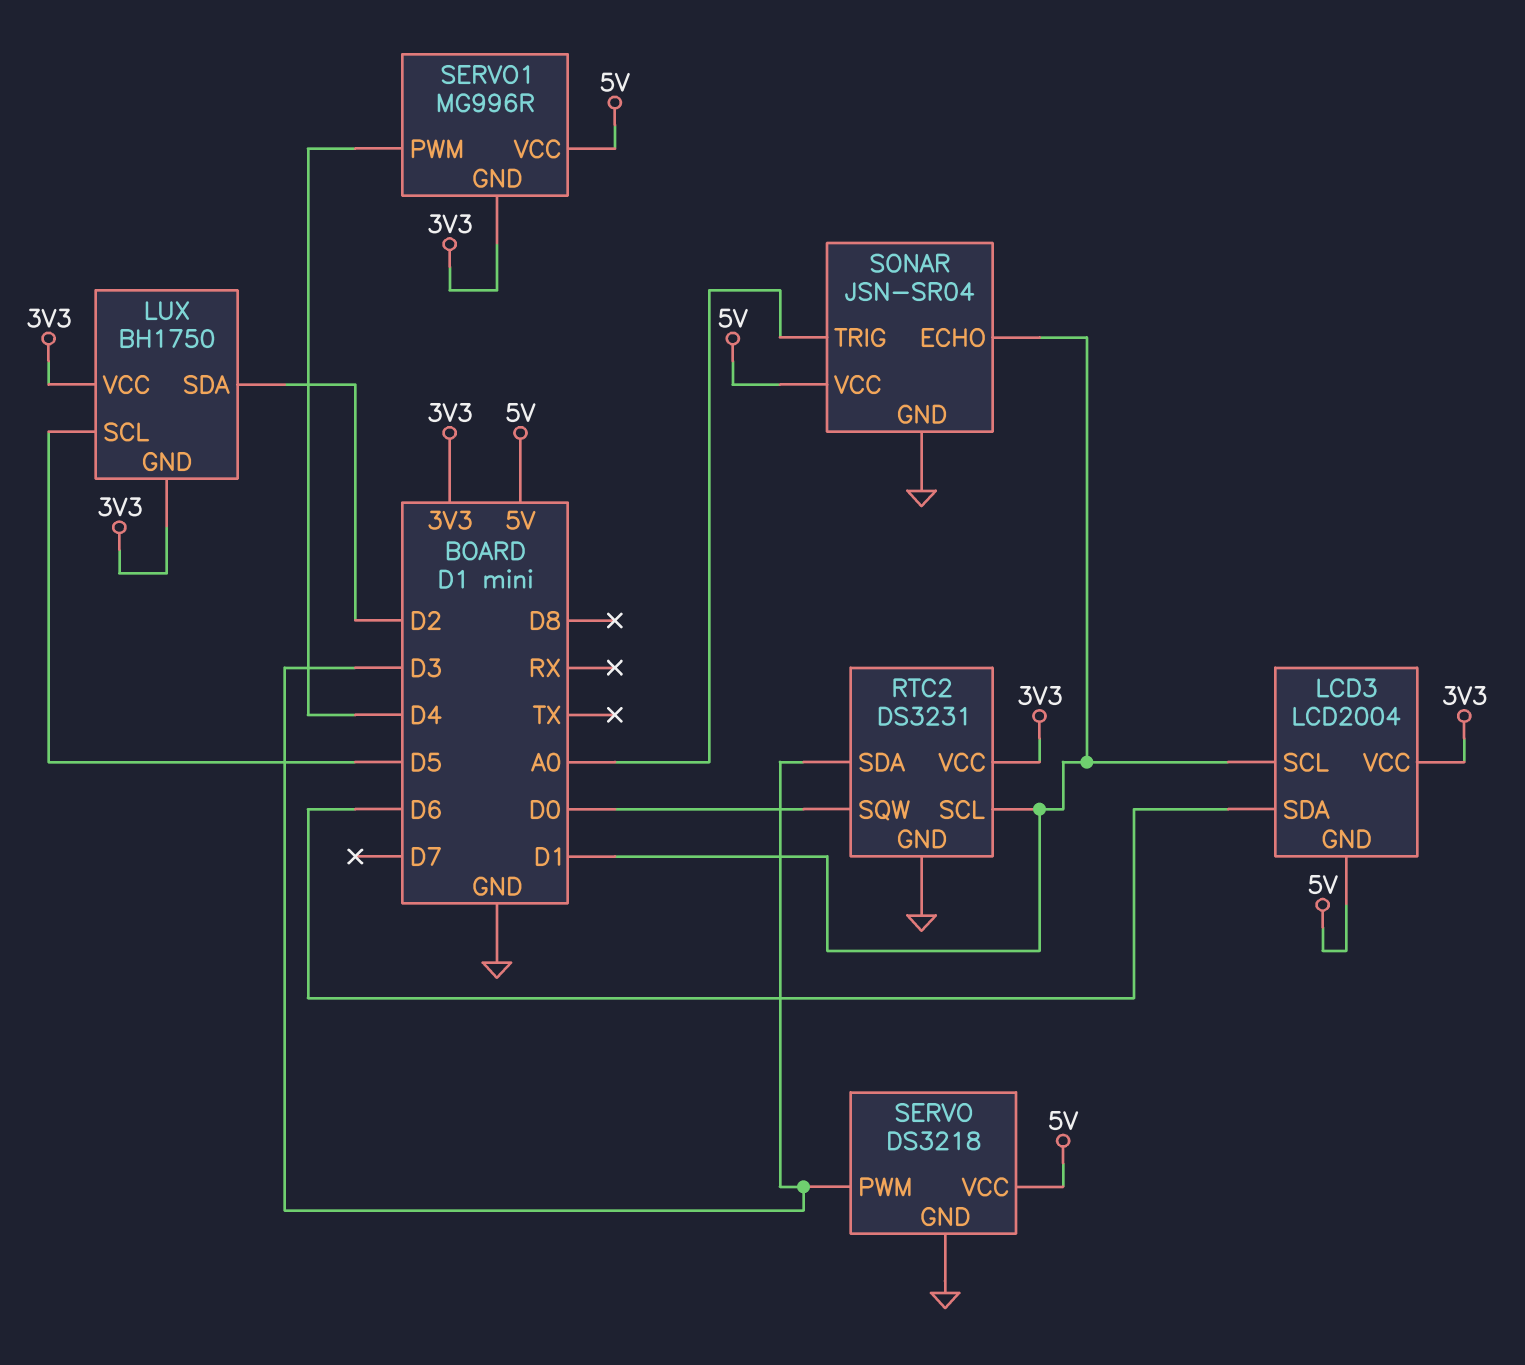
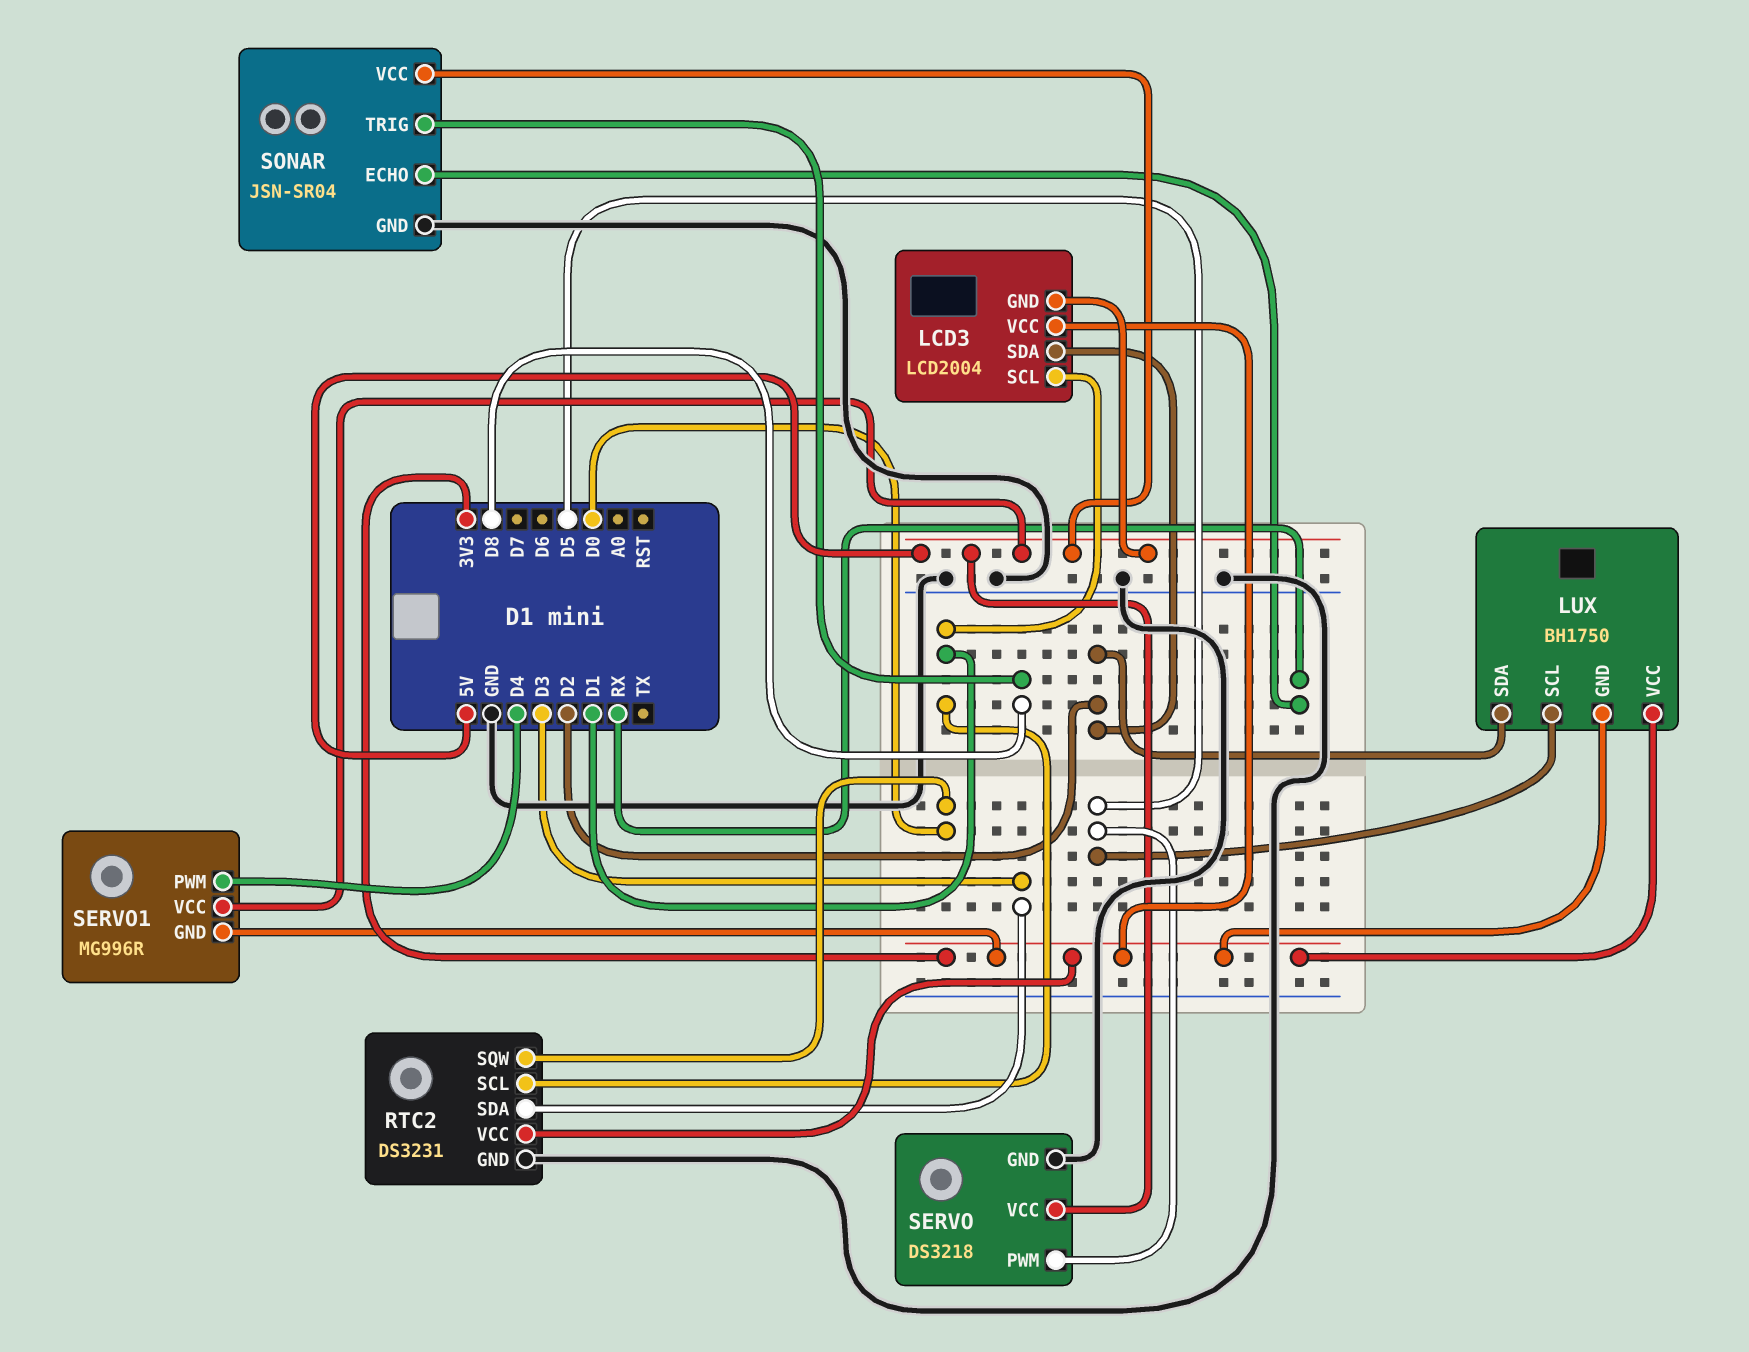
LCD3 pin SDA: D6 -> D2
SERVO pin PWM: D3 -> D5
SONAR pin ECHO: D1 -> RX
SONAR pin TRIG: A0 -> D8

